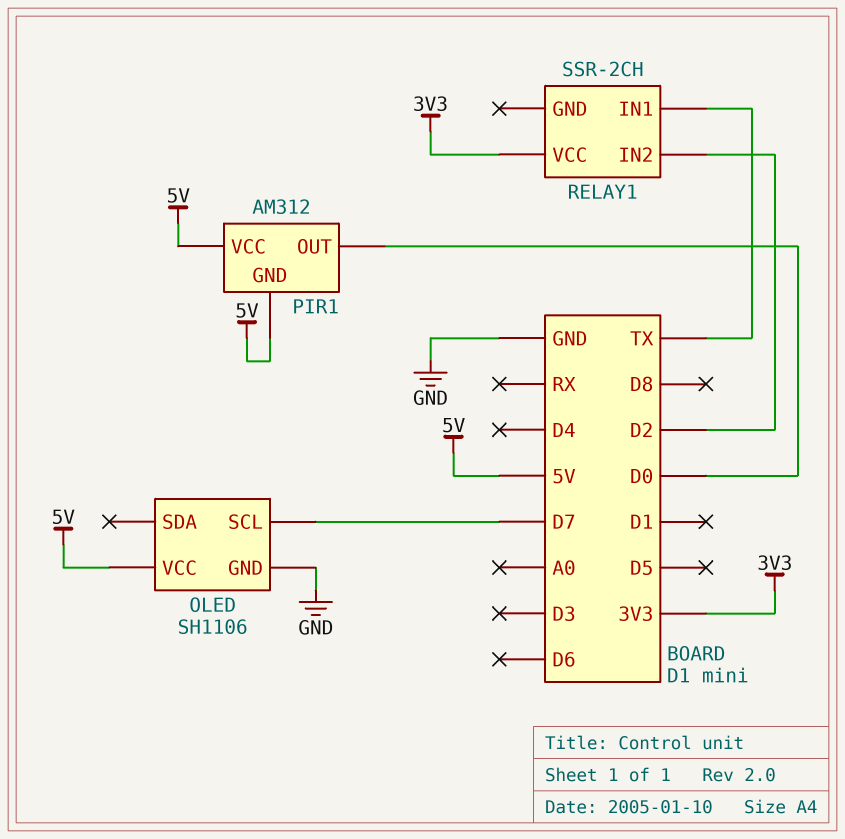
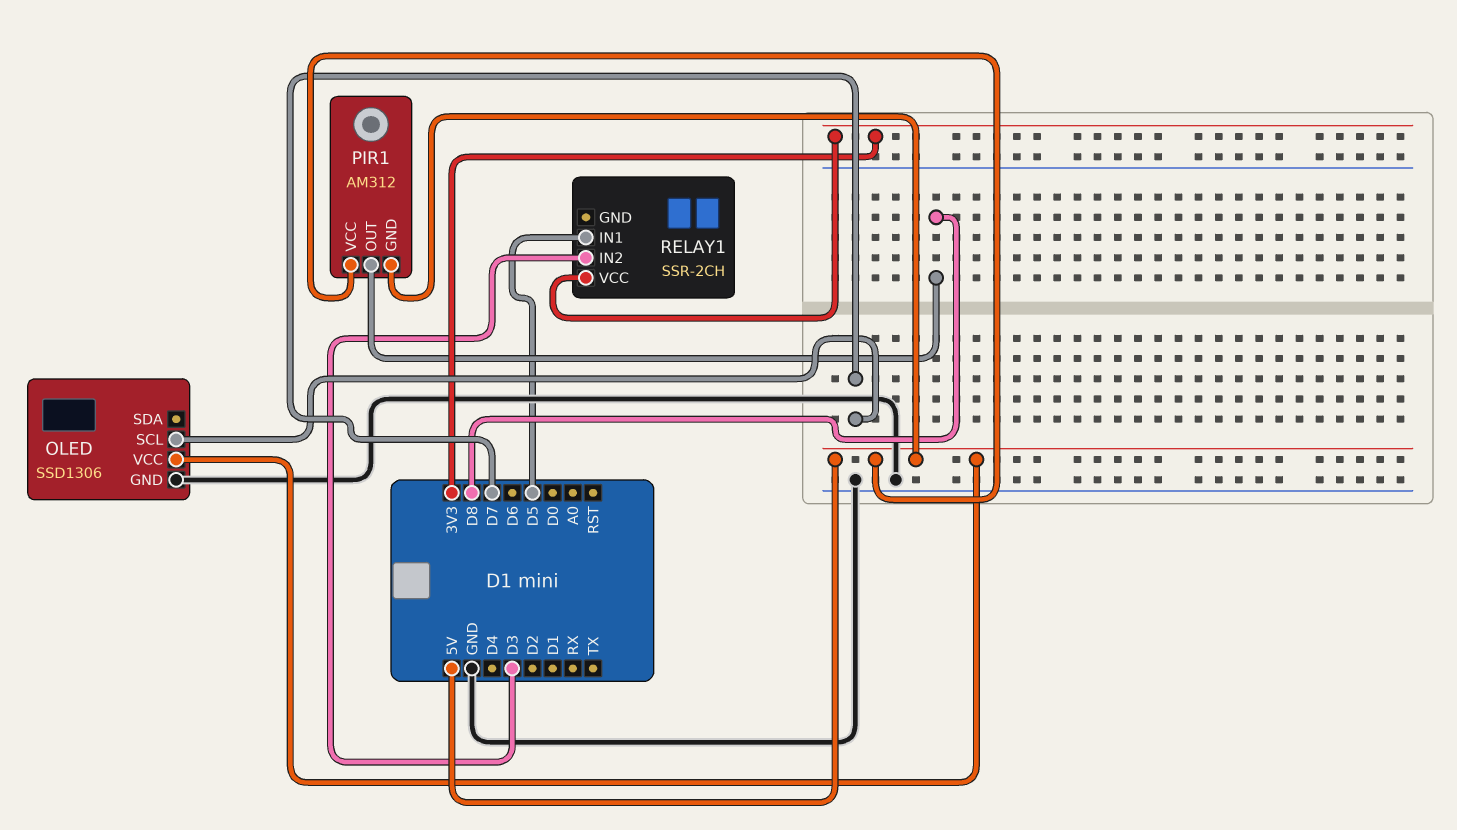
OLED: SH1106 -> SSD1306
PIR1 pin OUT: D0 -> D8
RELAY1 pin IN1: TX -> D5
RELAY1 pin IN2: D2 -> D3

